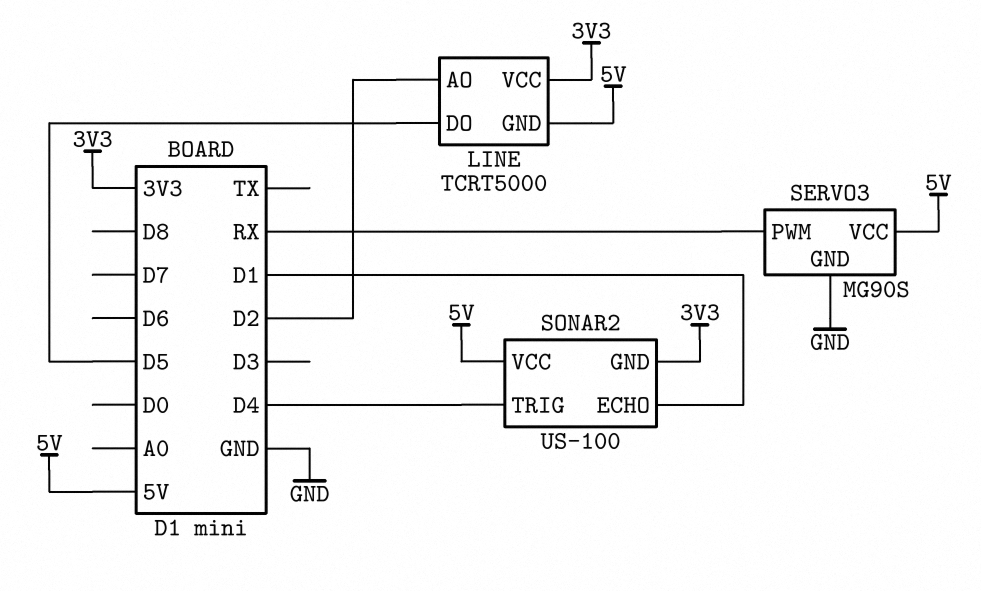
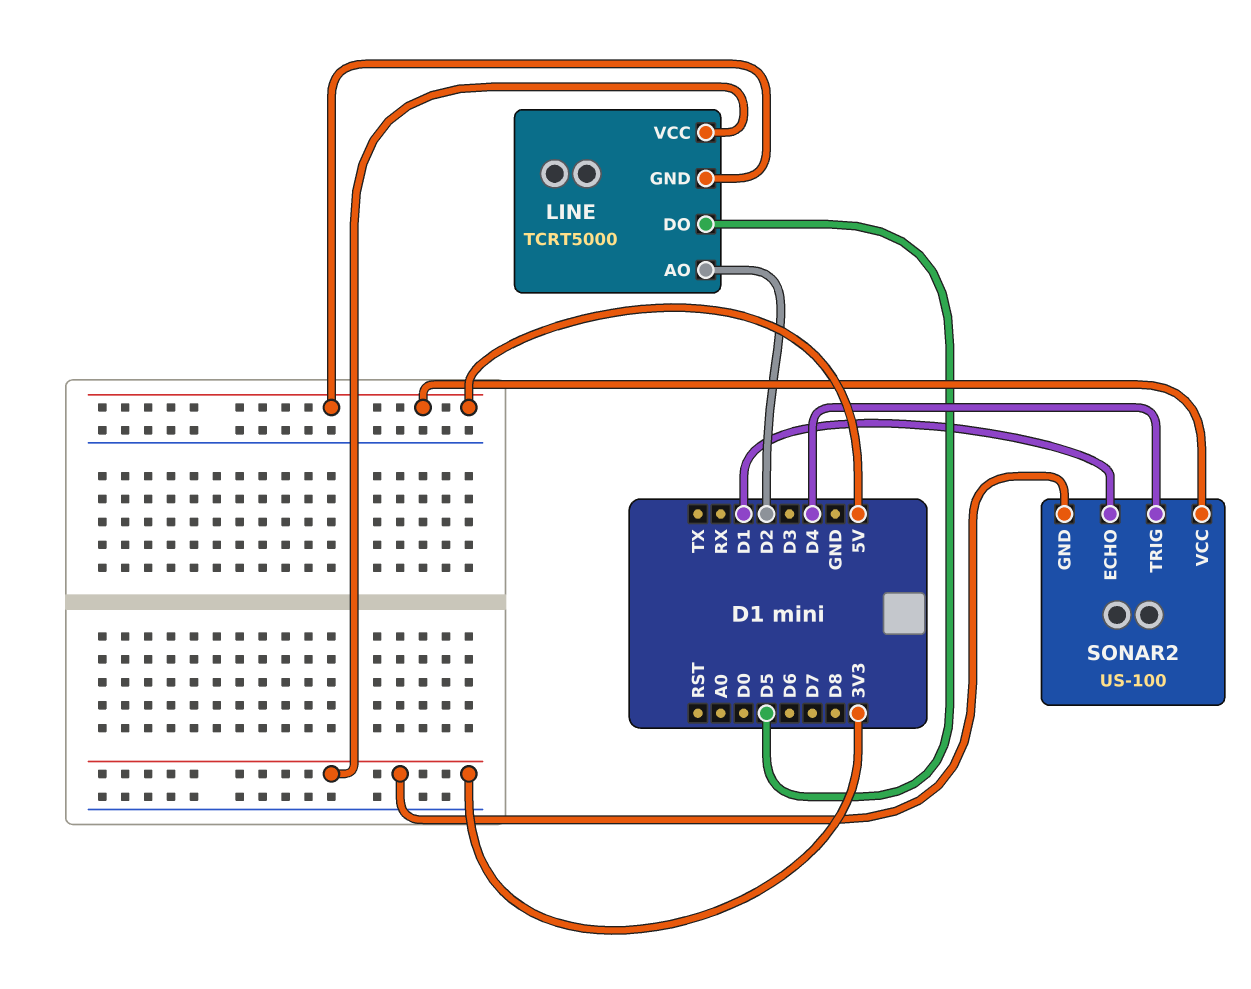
SERVO3: MG90S -> none
SERVO3 pin GND: GND -> none
SERVO3 pin PWM: RX -> none
SERVO3 pin VCC: 5V -> none

